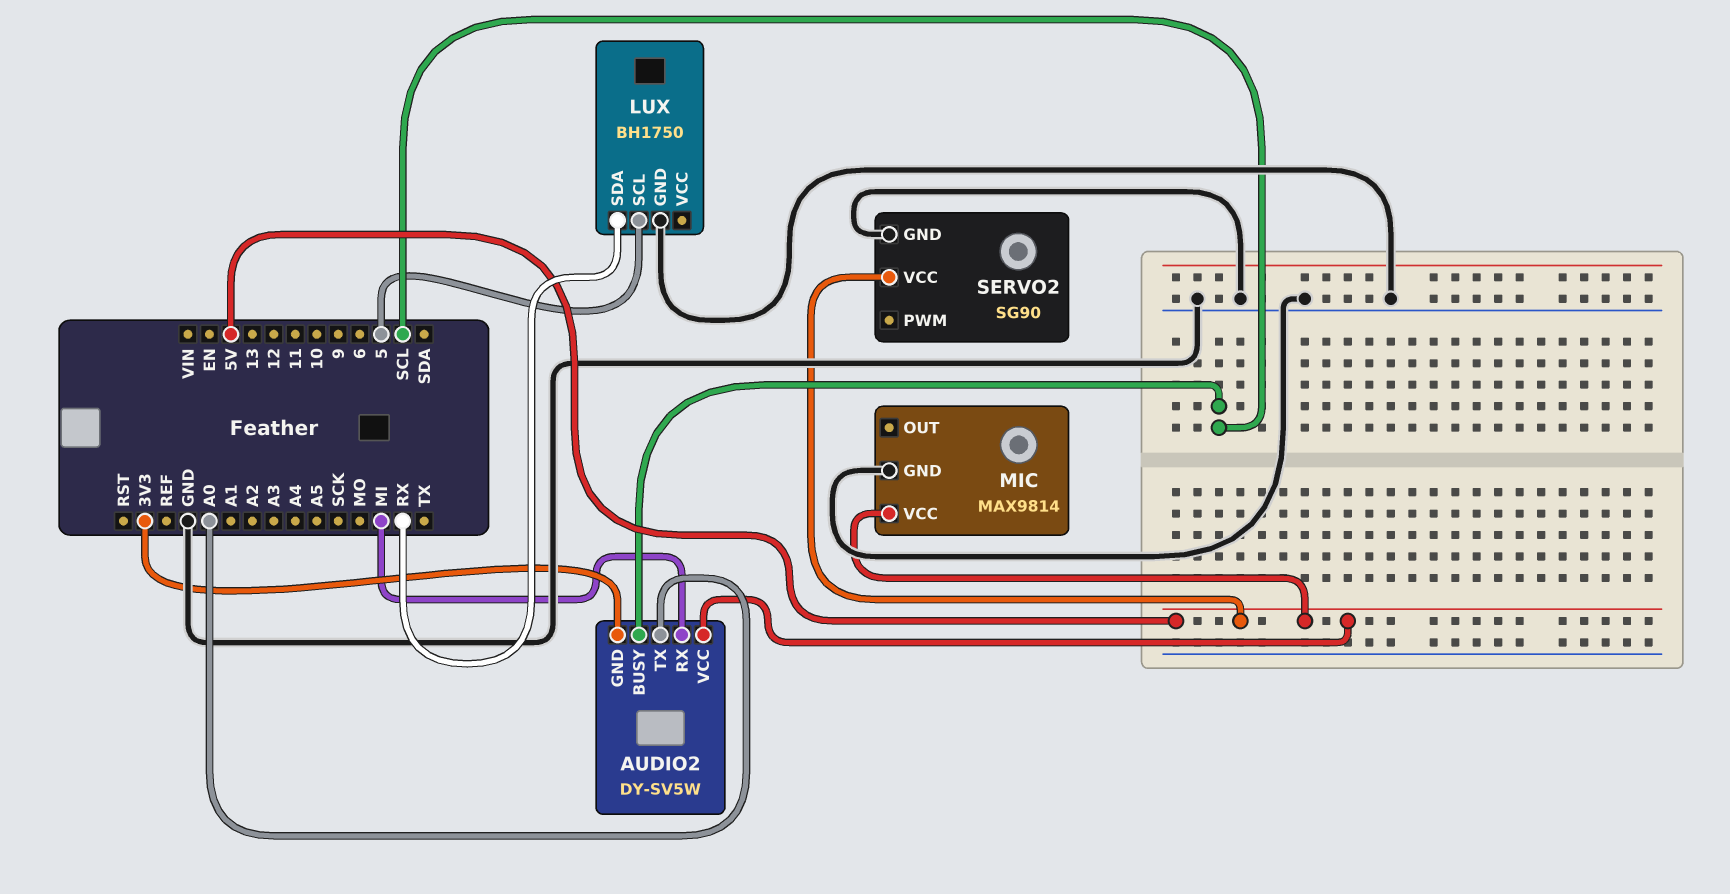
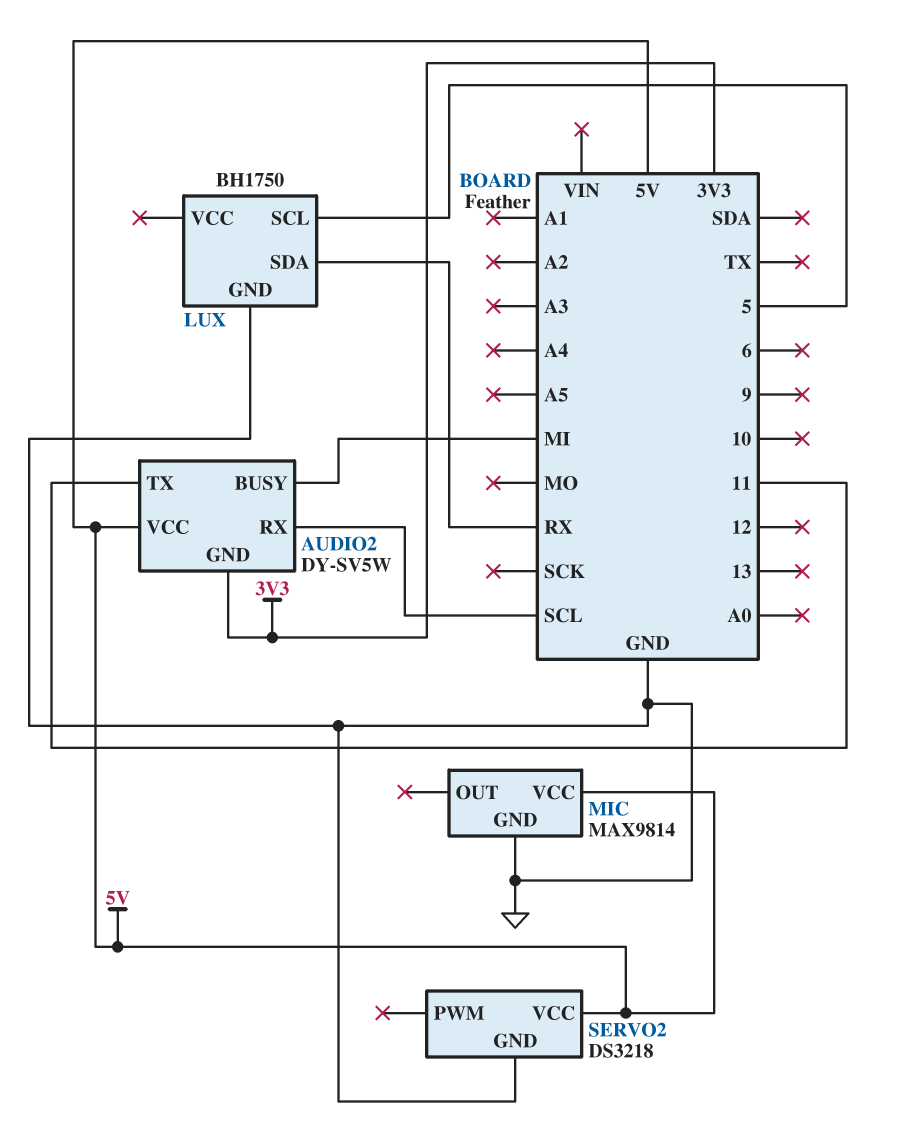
AUDIO2 pin BUSY: SCL -> MI
AUDIO2 pin RX: MI -> SCL
AUDIO2 pin TX: A0 -> 11
SERVO2: SG90 -> DS3218

